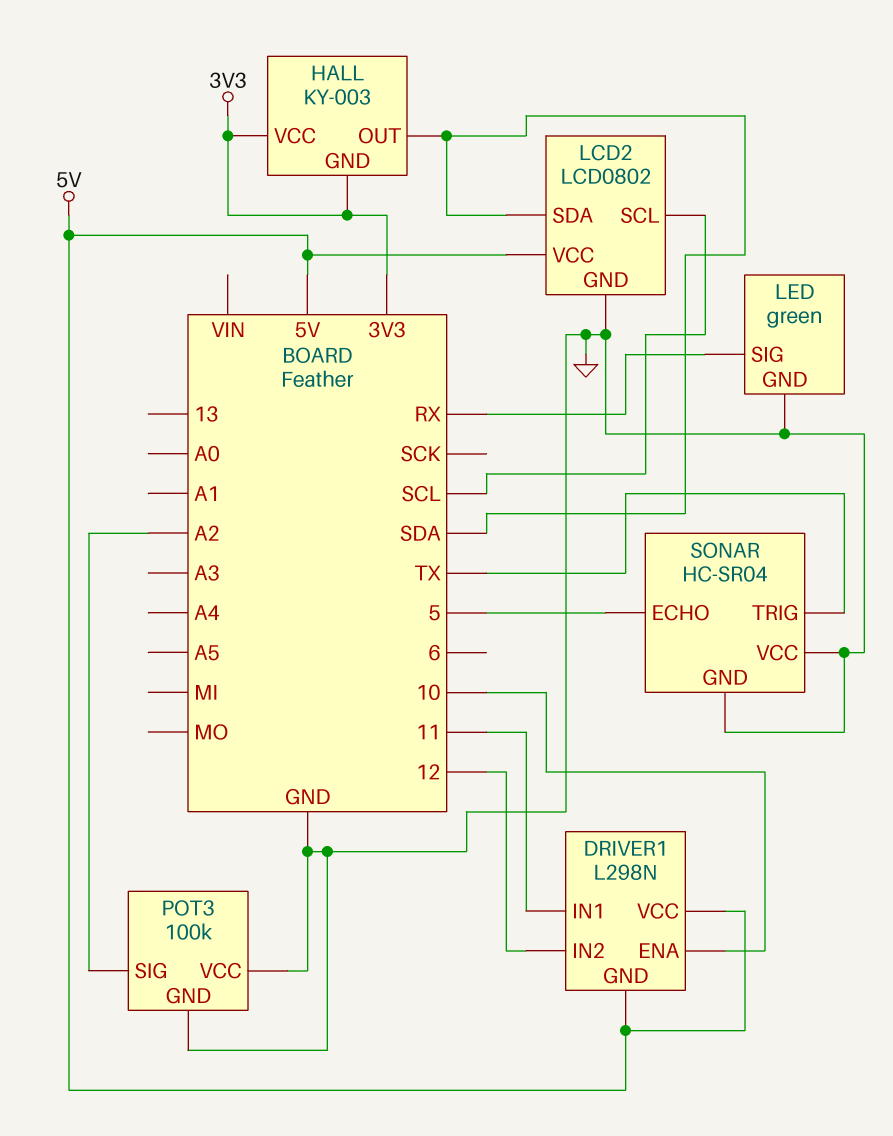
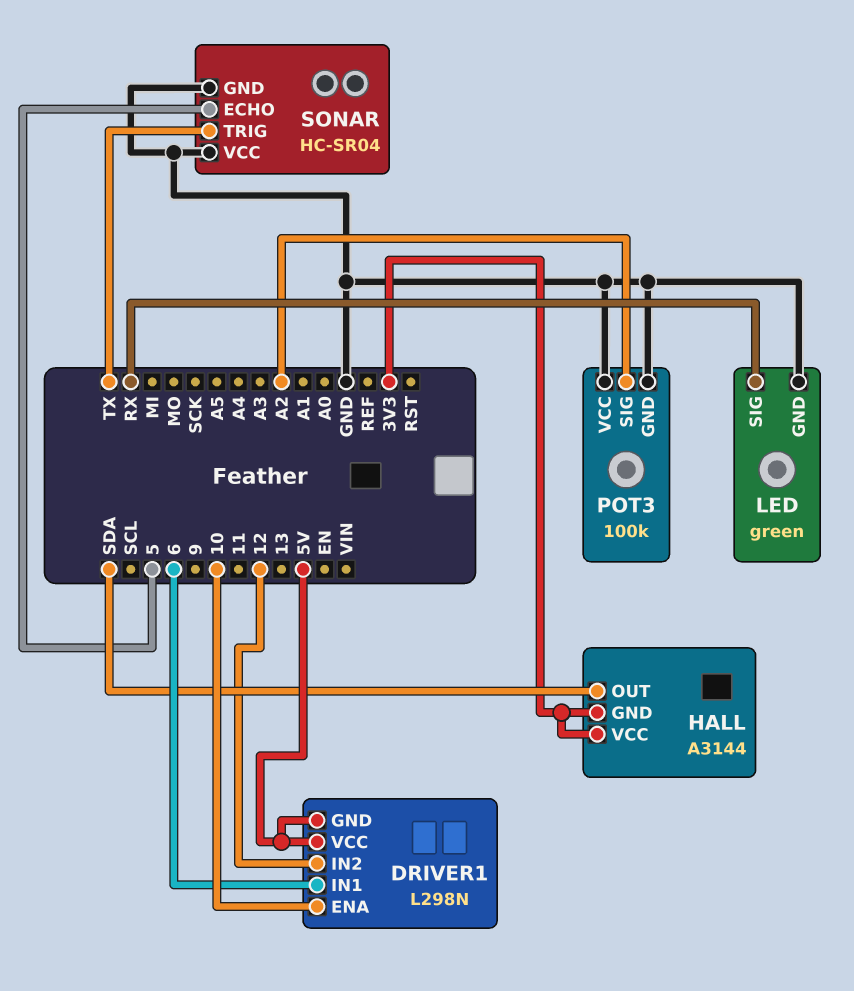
DRIVER1 pin IN1: 11 -> 6
HALL: KY-003 -> A3144
LCD2: LCD0802 -> none
LCD2 pin GND: GND -> none
LCD2 pin SCL: SCL -> none
LCD2 pin SDA: SDA -> none
LCD2 pin VCC: 5V -> none

